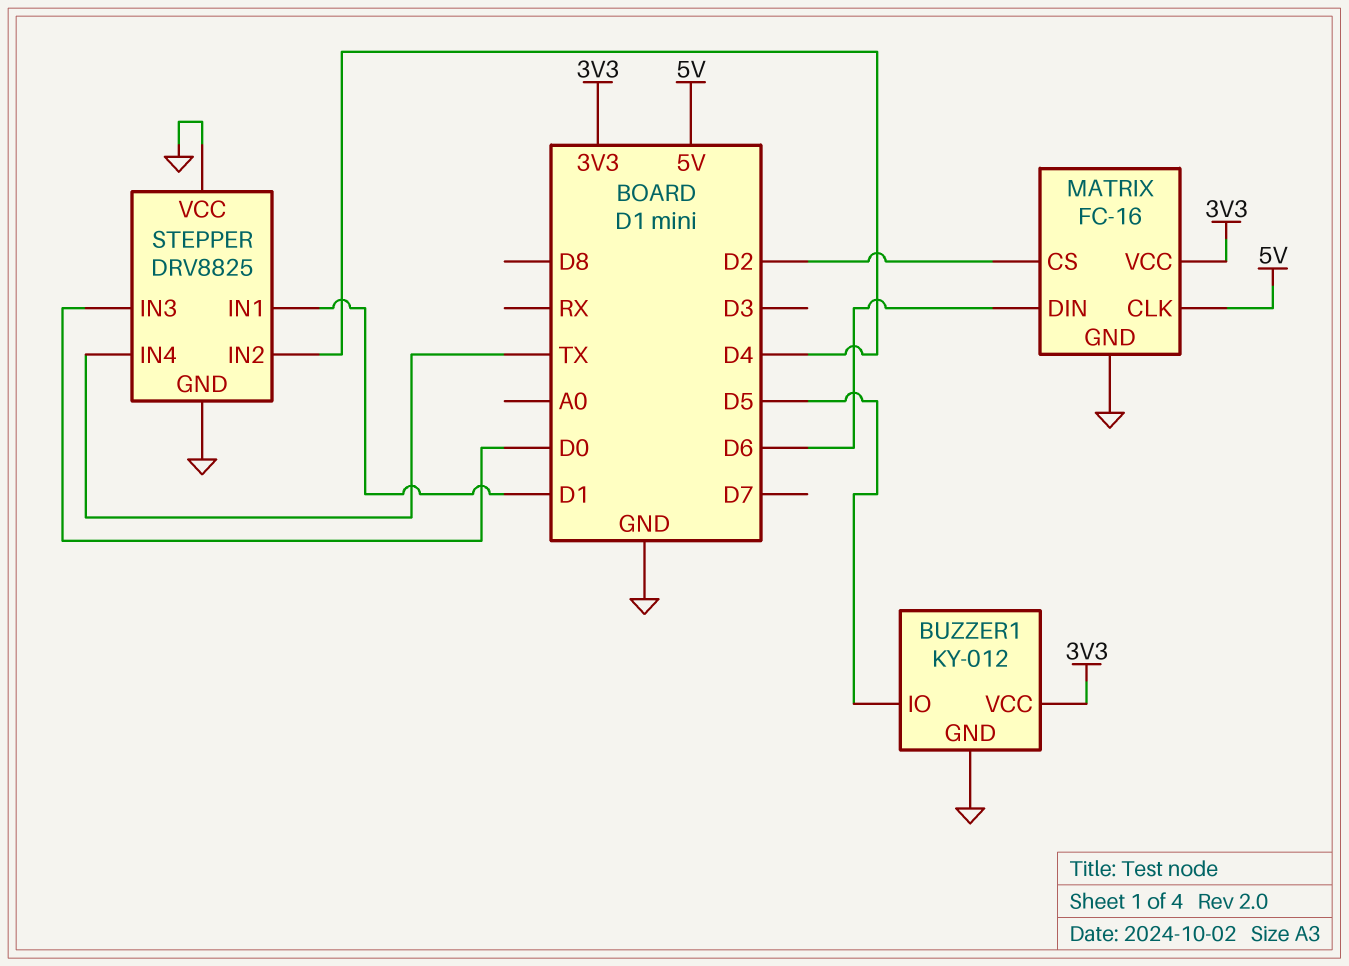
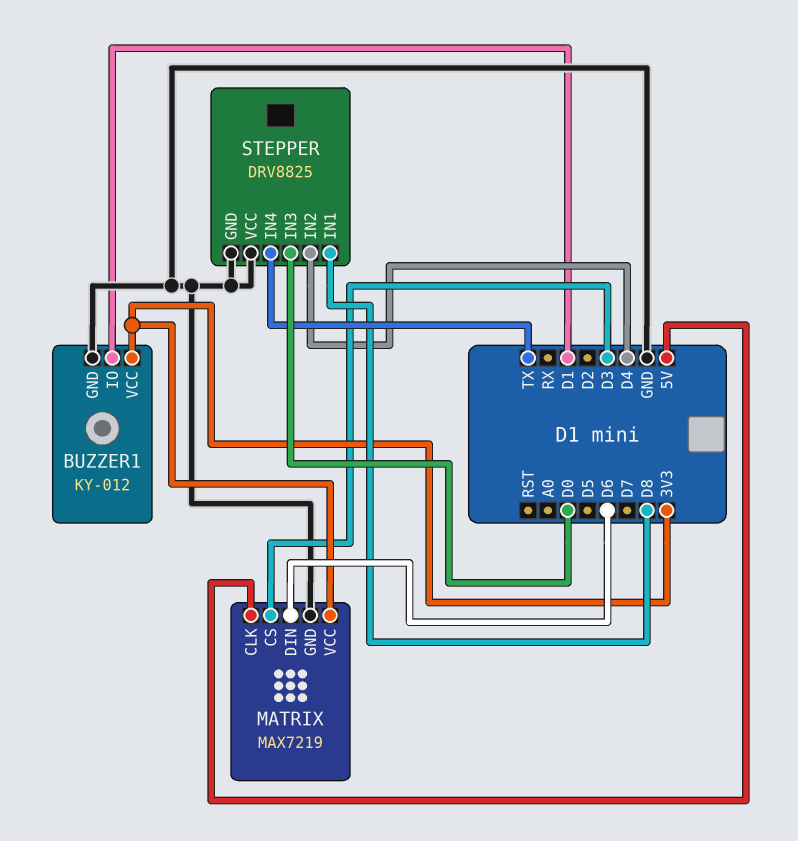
BUZZER1 pin IO: D5 -> D1
MATRIX: FC-16 -> MAX7219
MATRIX pin CS: D2 -> D3
STEPPER pin IN1: D1 -> D8

